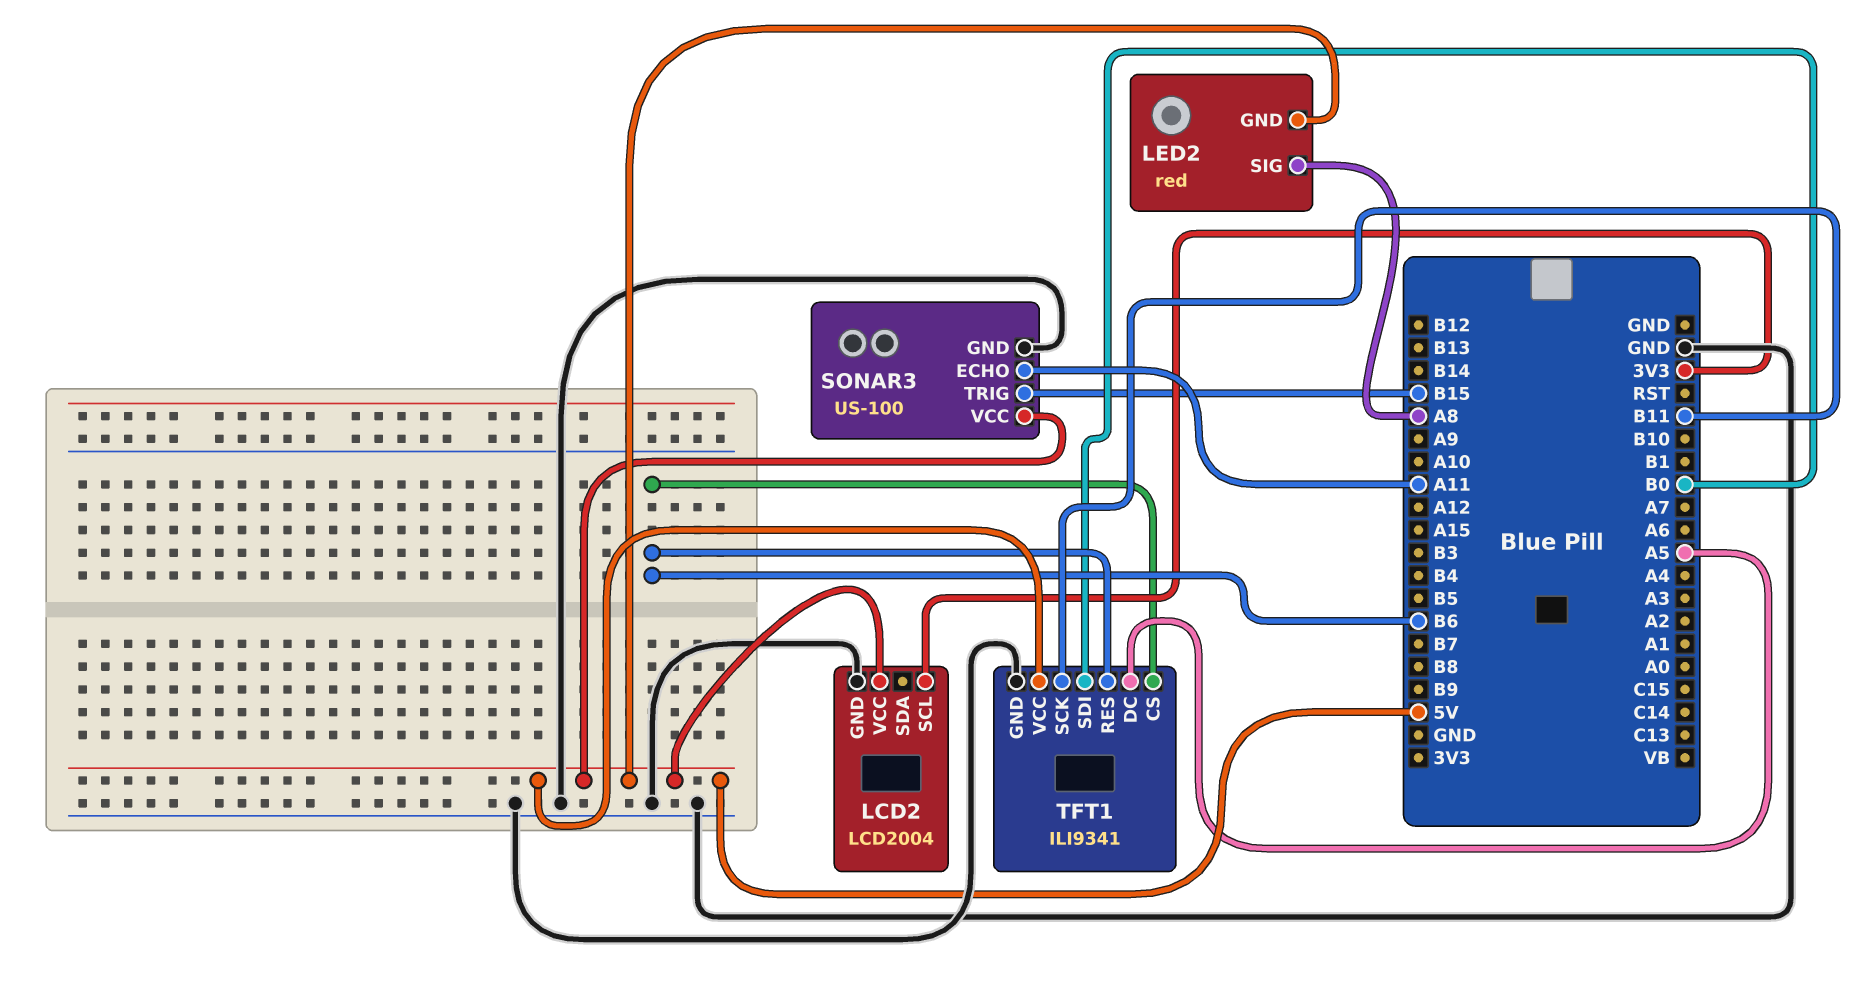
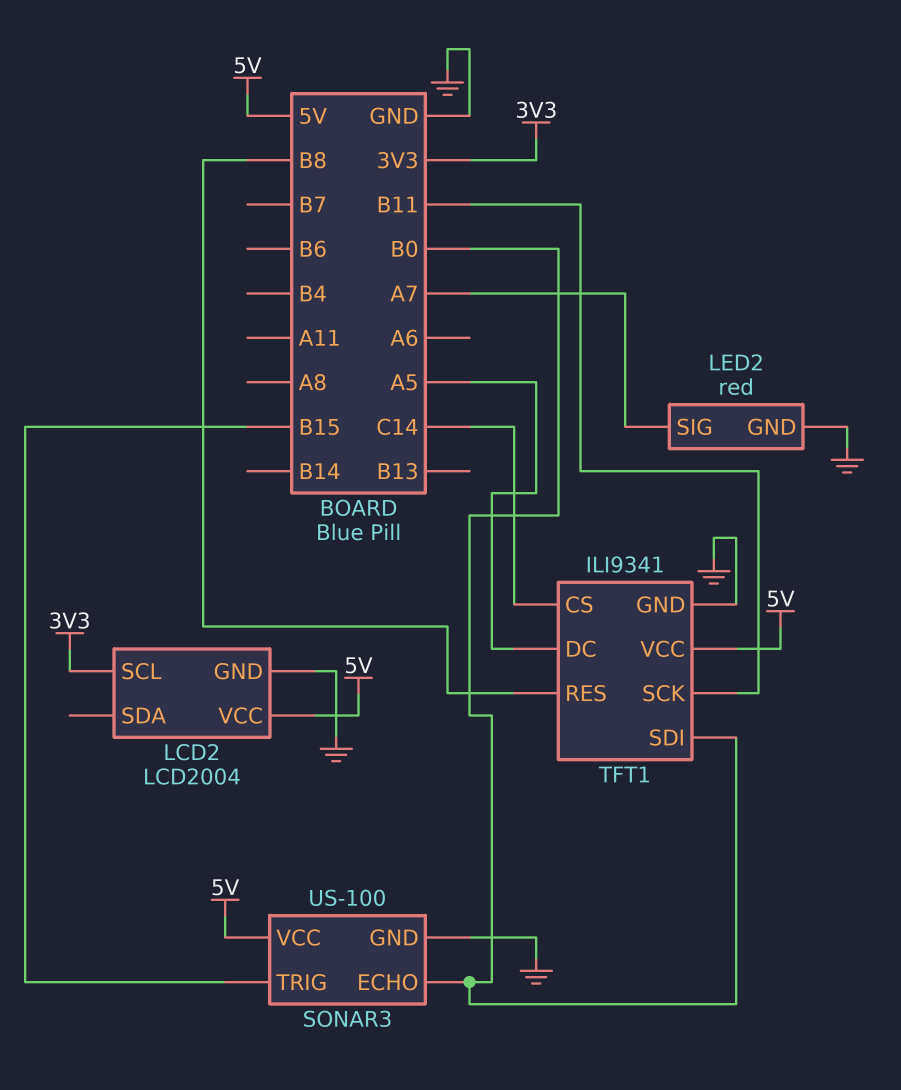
LED2 pin GND: 5V -> GND
LED2 pin SIG: A8 -> A7
SONAR3 pin ECHO: A11 -> B0
TFT1 pin CS: B6 -> C14
TFT1 pin RES: B6 -> B8

